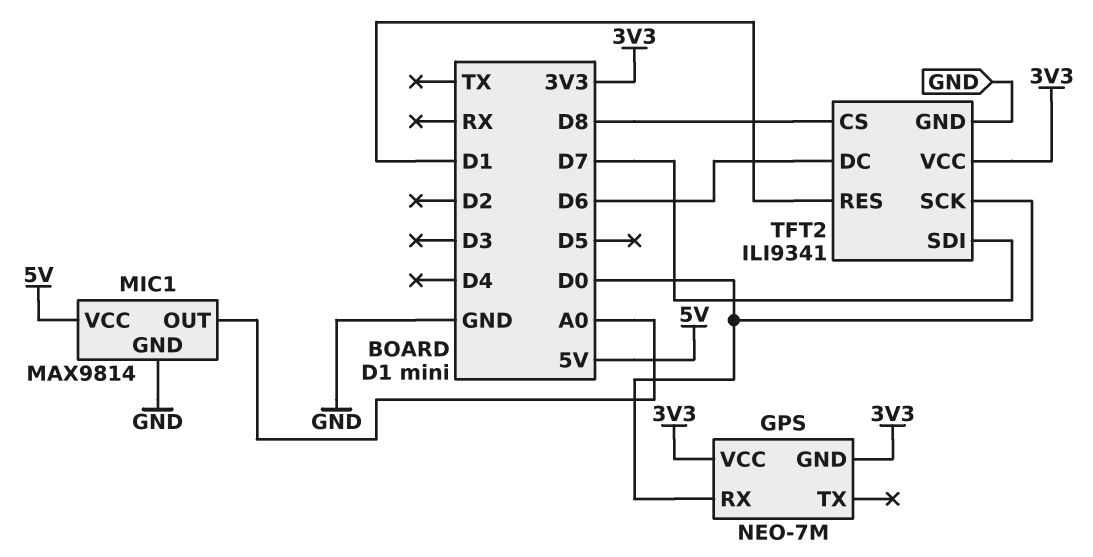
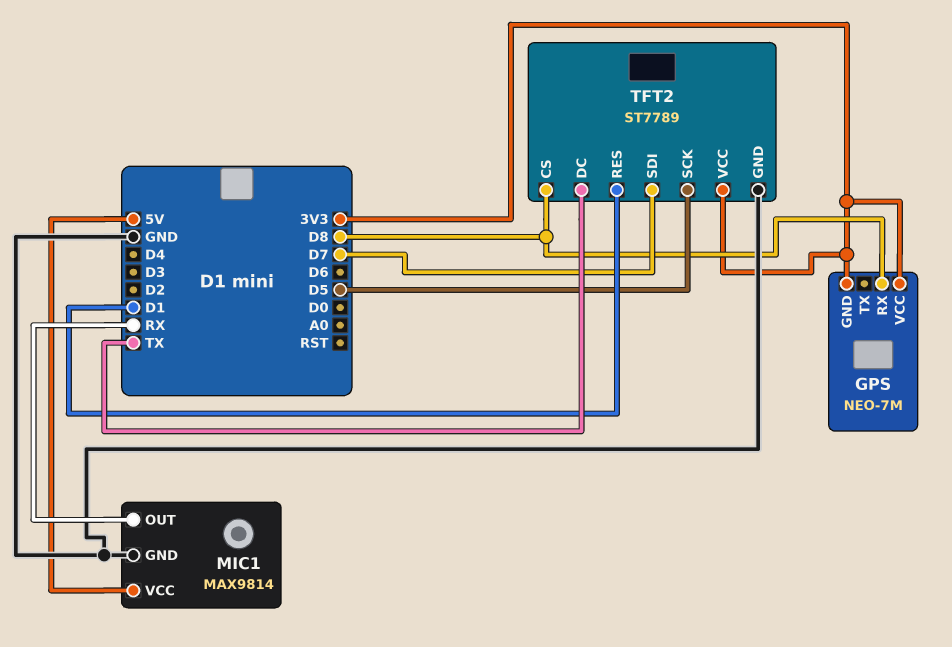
GPS pin RX: D0 -> D8
MIC1 pin OUT: A0 -> RX
TFT2: ILI9341 -> ST7789
TFT2 pin DC: D6 -> TX
TFT2 pin SCK: D0 -> D5

